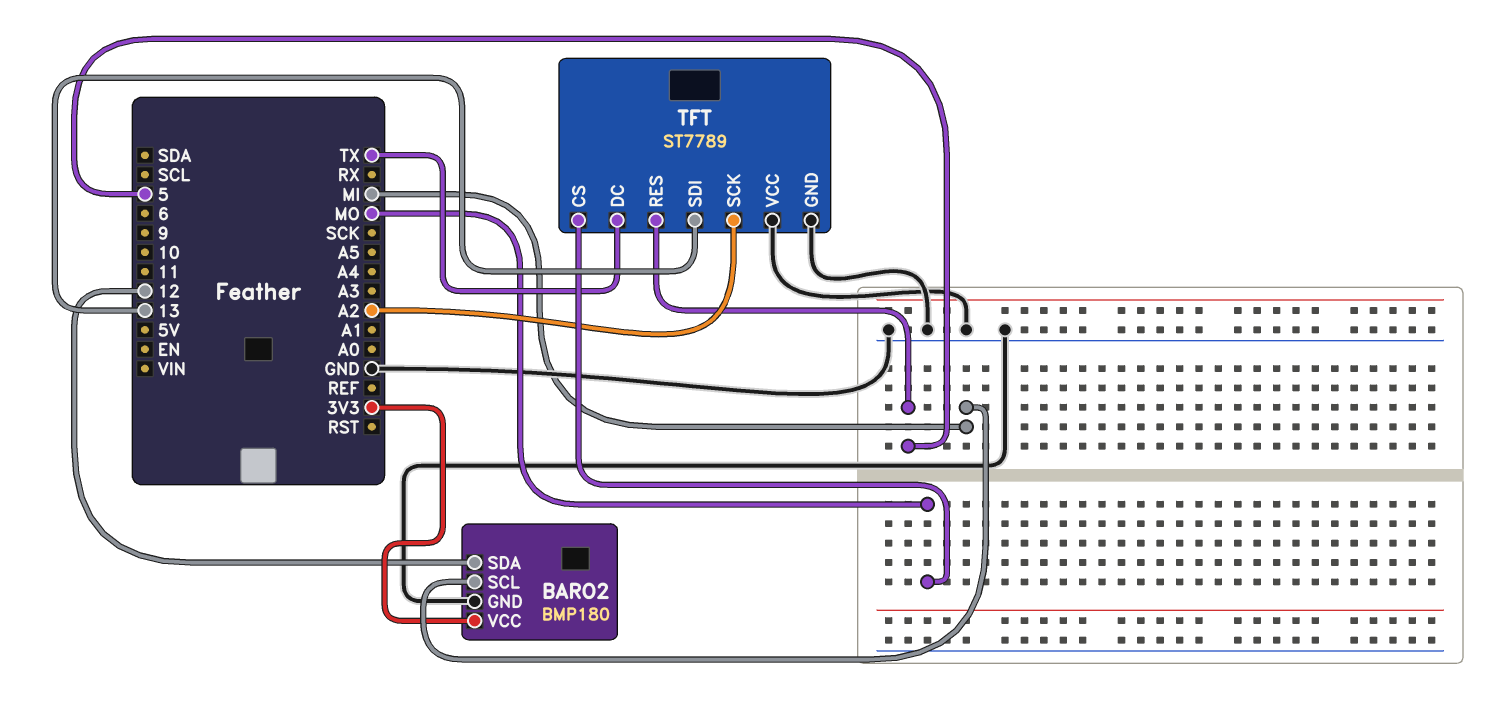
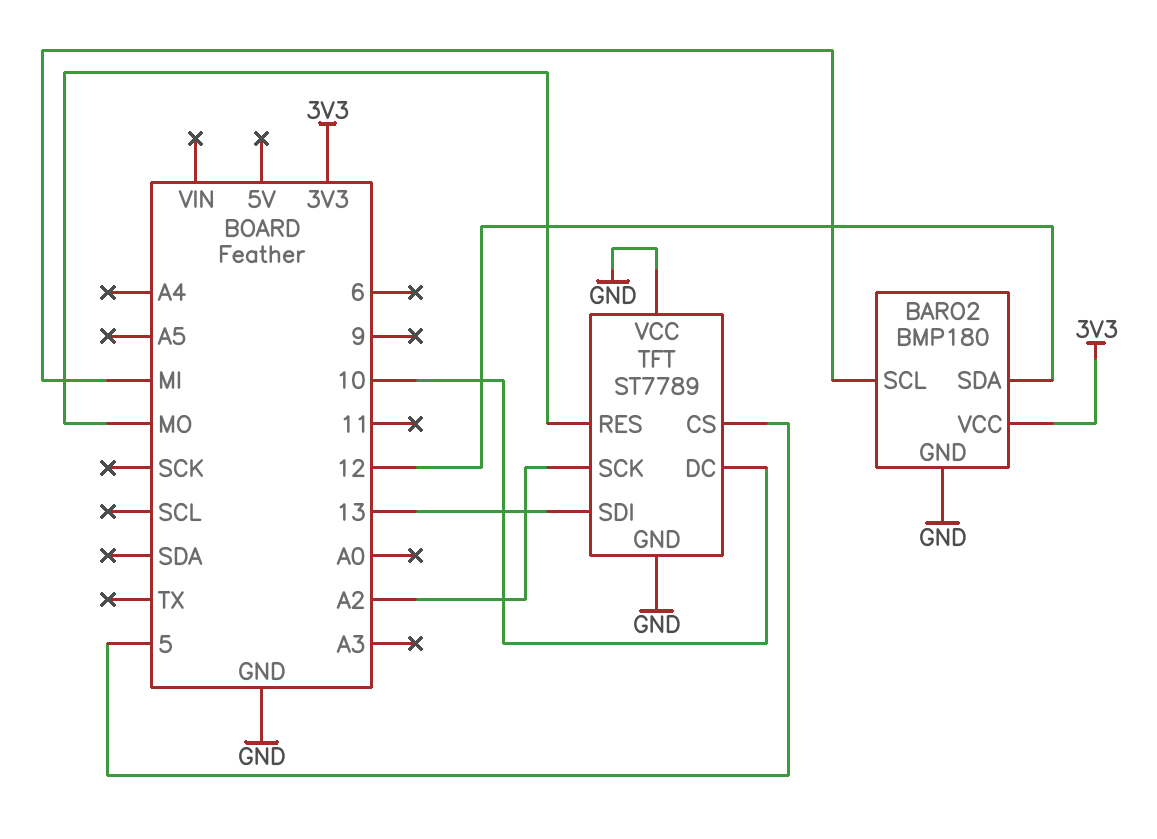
TFT pin CS: MO -> 5
TFT pin DC: TX -> 10
TFT pin RES: 5 -> MO

